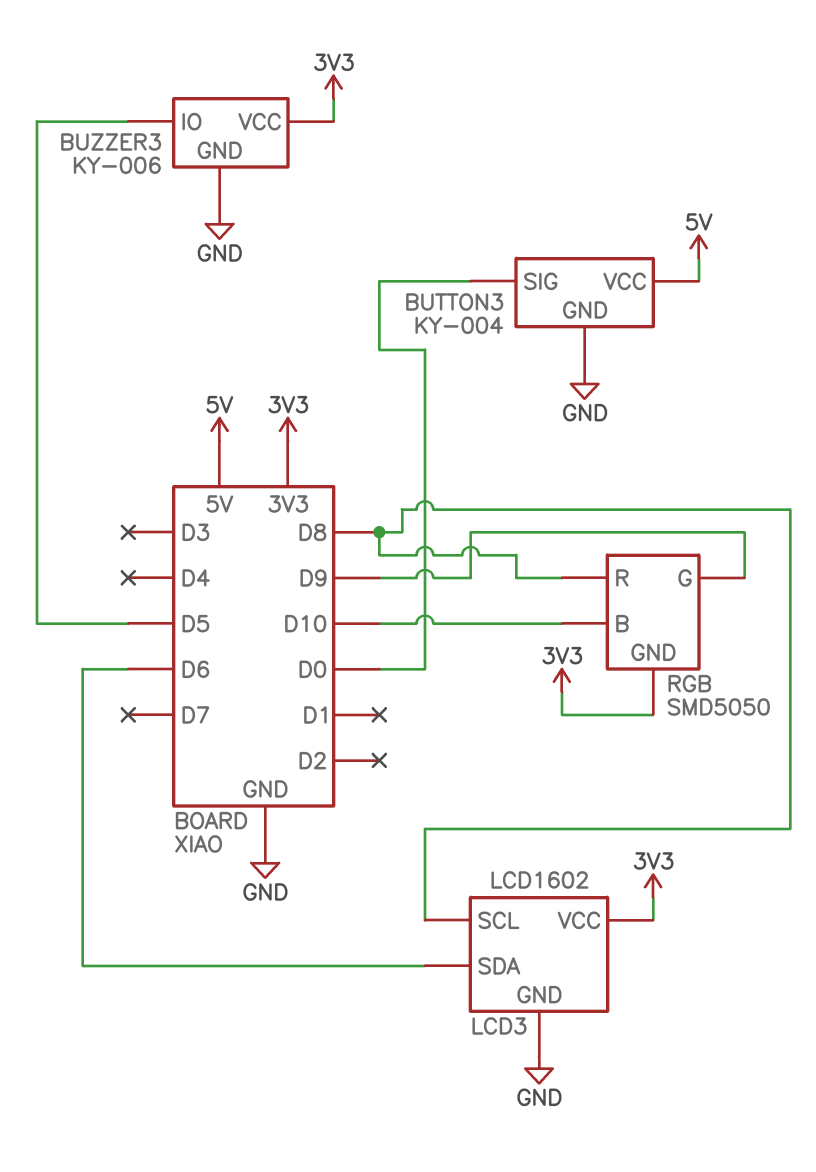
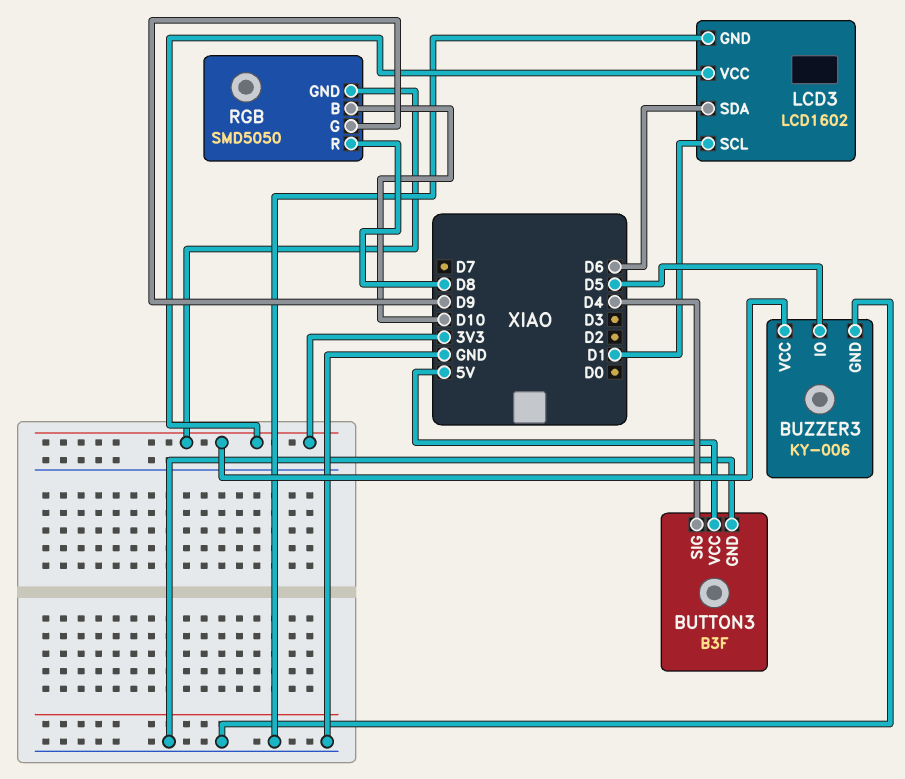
BUTTON3: KY-004 -> B3F
BUTTON3 pin SIG: D0 -> D4
LCD3 pin SCL: D8 -> D1

